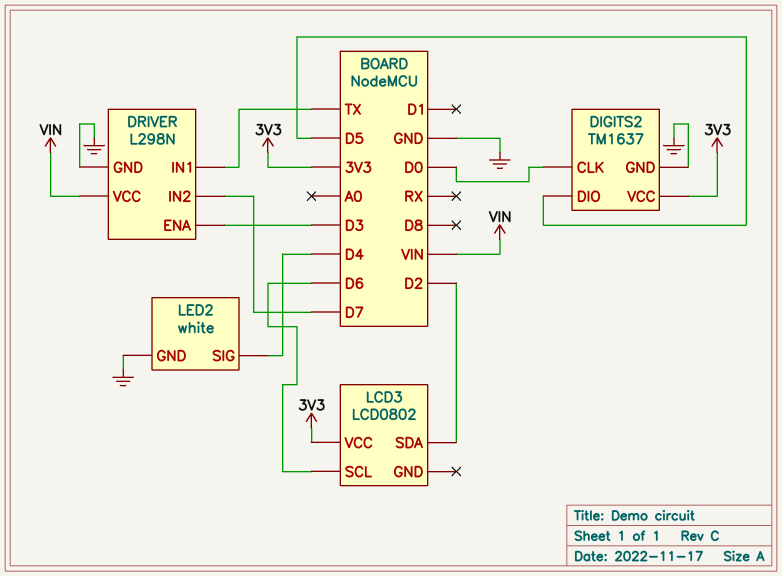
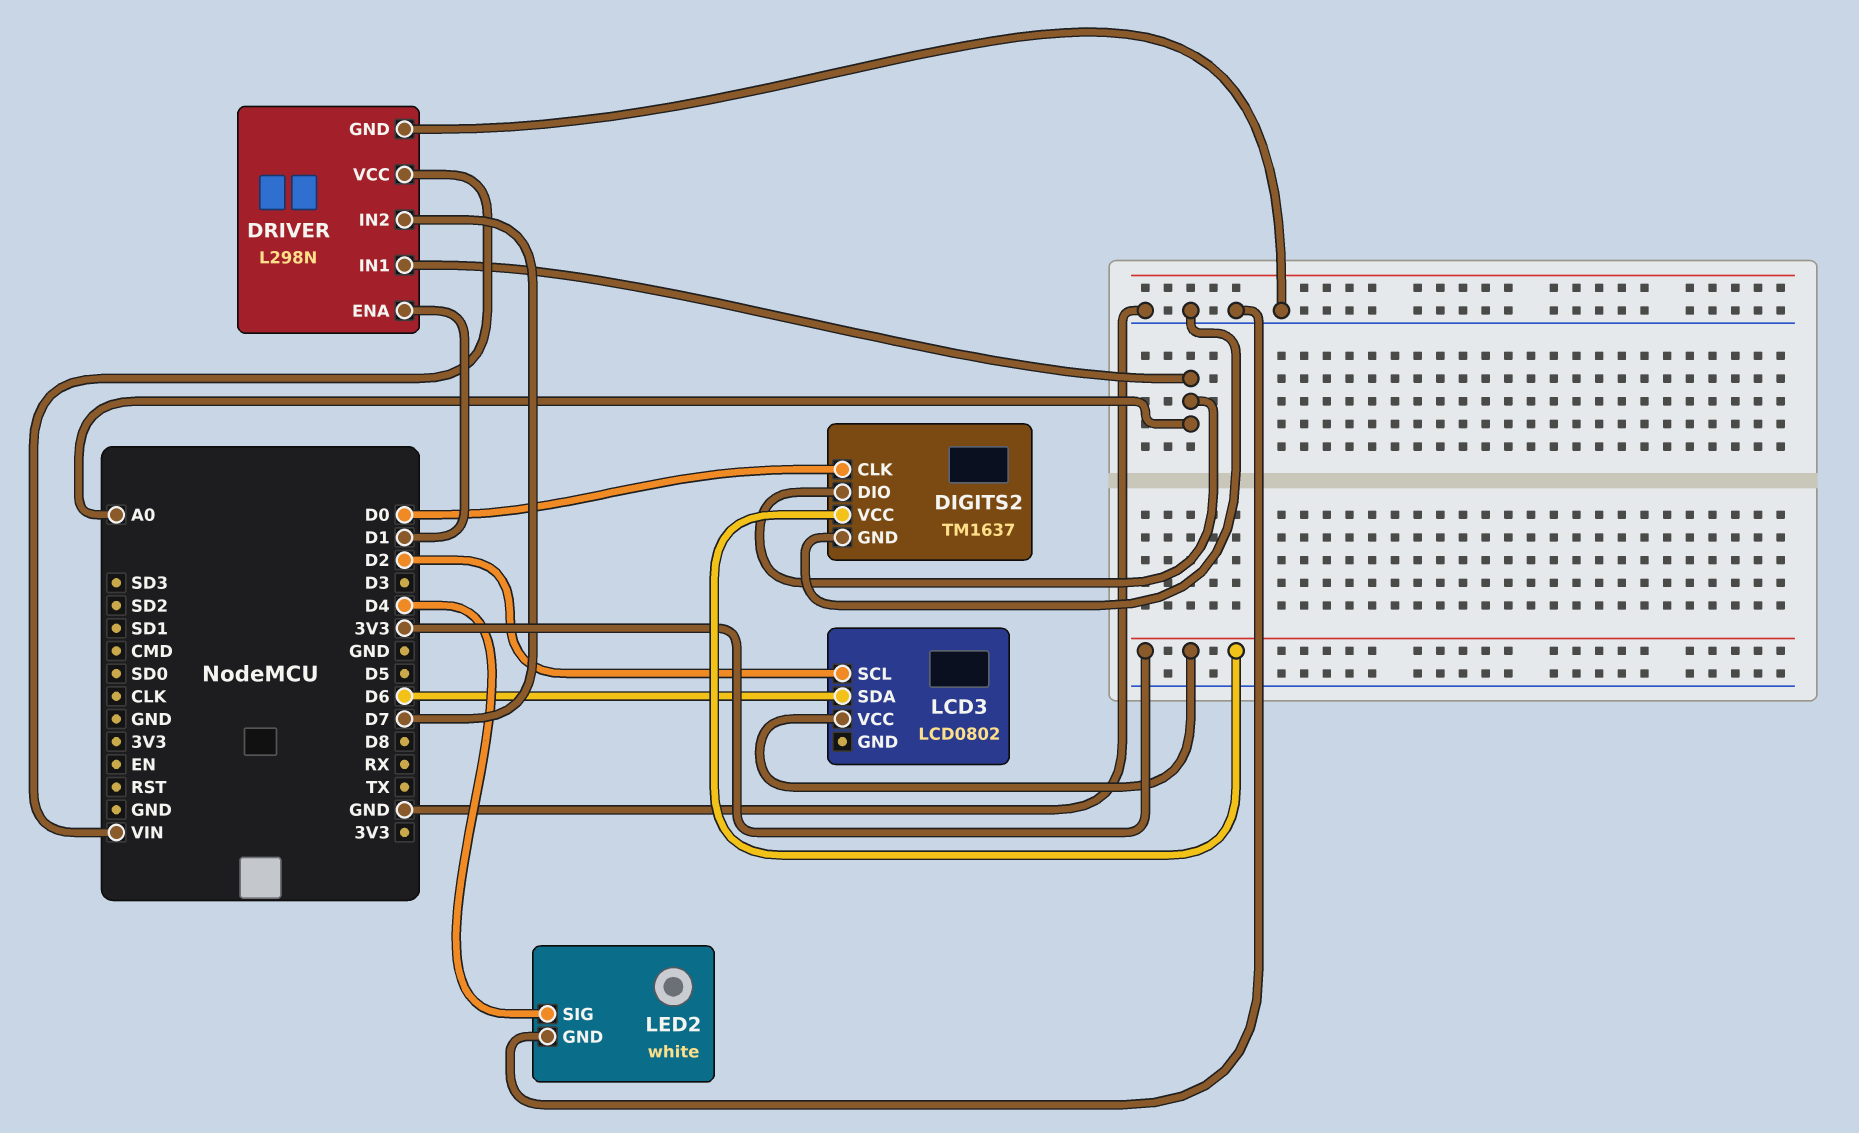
DIGITS2 pin DIO: D5 -> A0
DRIVER pin ENA: D3 -> D1
DRIVER pin IN1: TX -> A0
LCD3 pin SCL: D6 -> D2
LCD3 pin SDA: D2 -> D6

